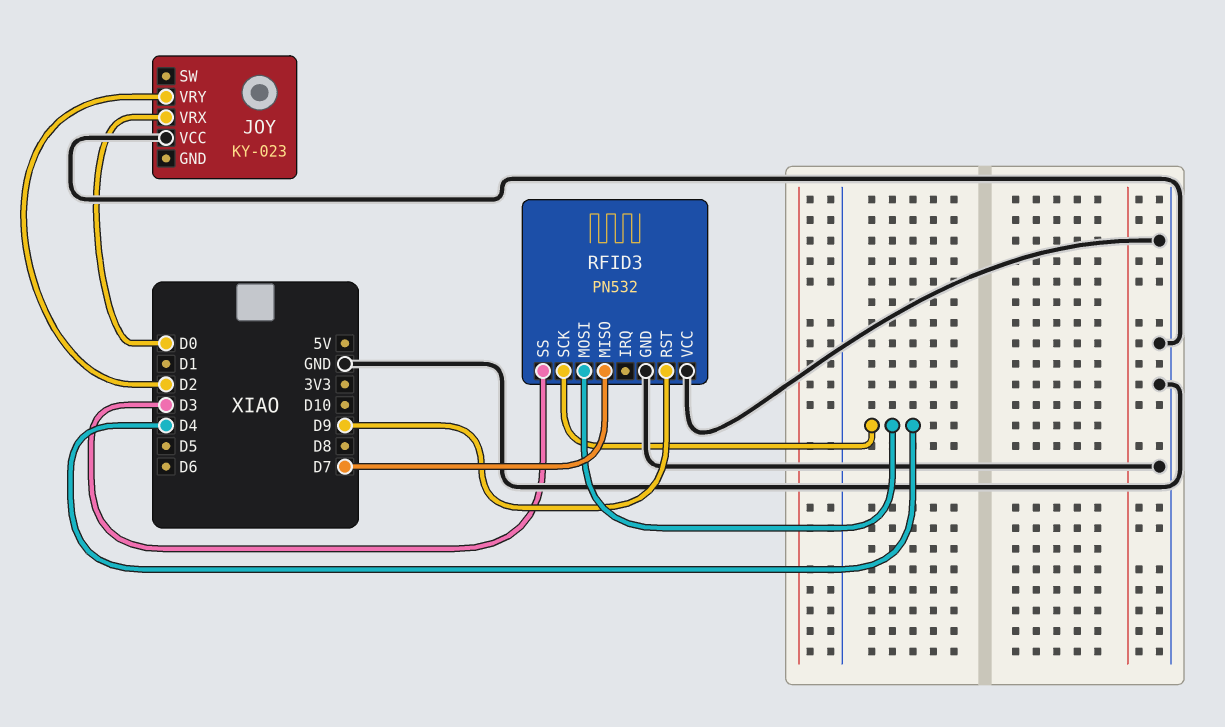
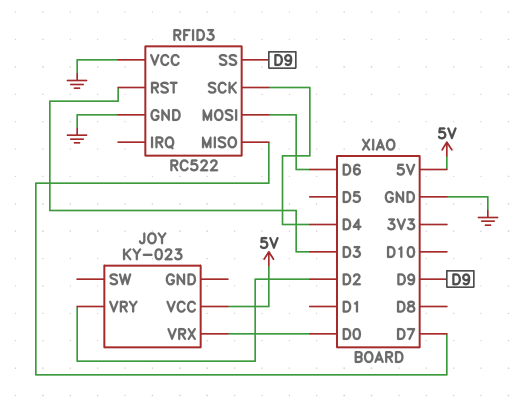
JOY pin VCC: GND -> 5V
RFID3: PN532 -> RC522
RFID3 pin MOSI: D4 -> D6
RFID3 pin RST: D9 -> D3
RFID3 pin SS: D3 -> D9

